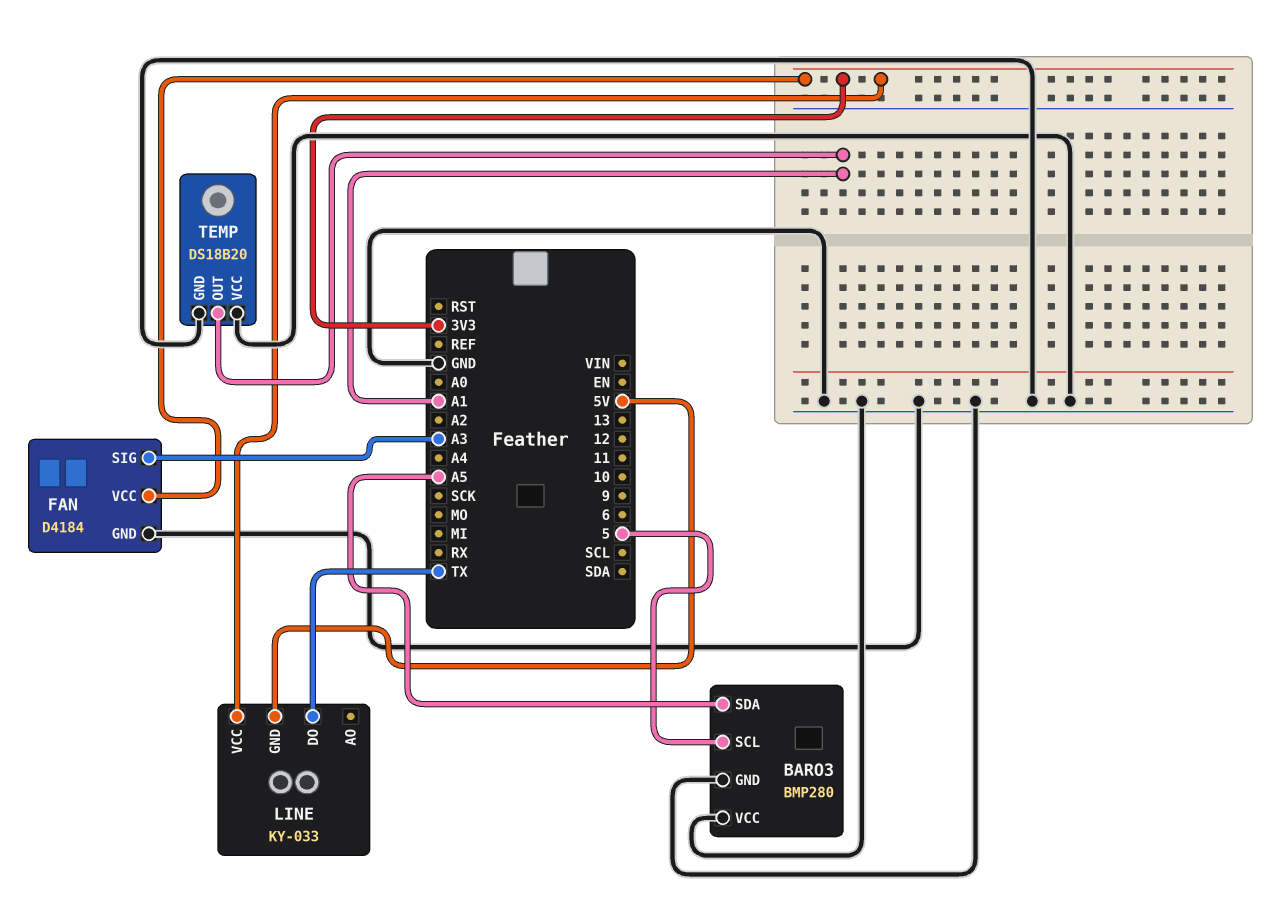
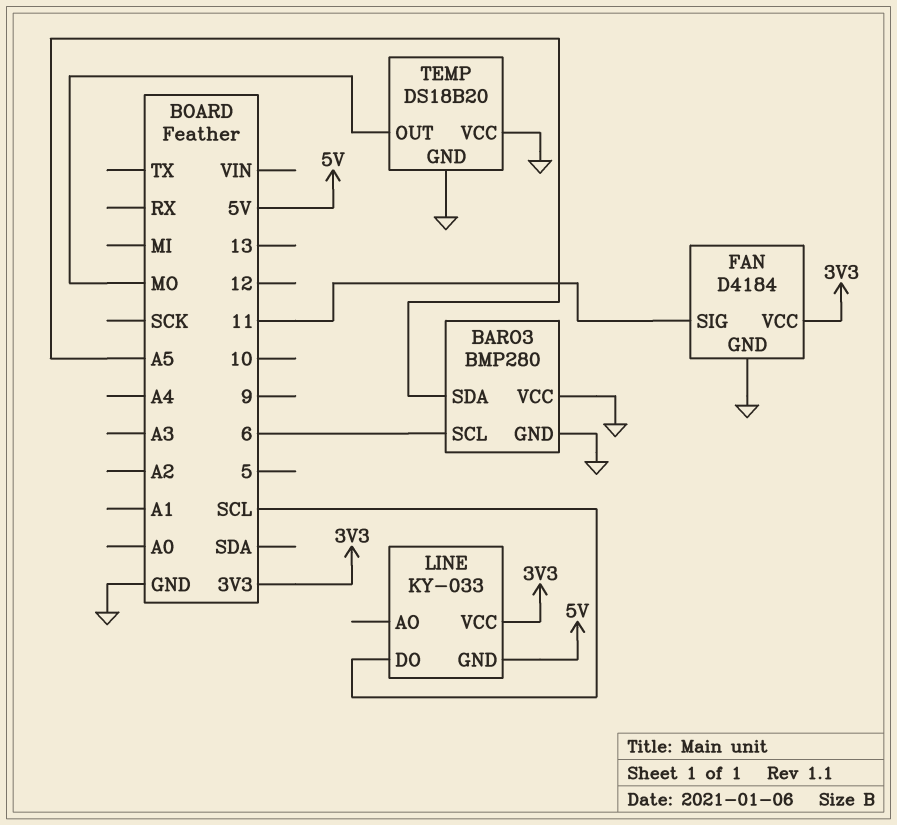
BARO3 pin SCL: 5 -> 6
FAN pin SIG: A3 -> 11
LINE pin DO: TX -> SCL
TEMP pin OUT: A1 -> MO

